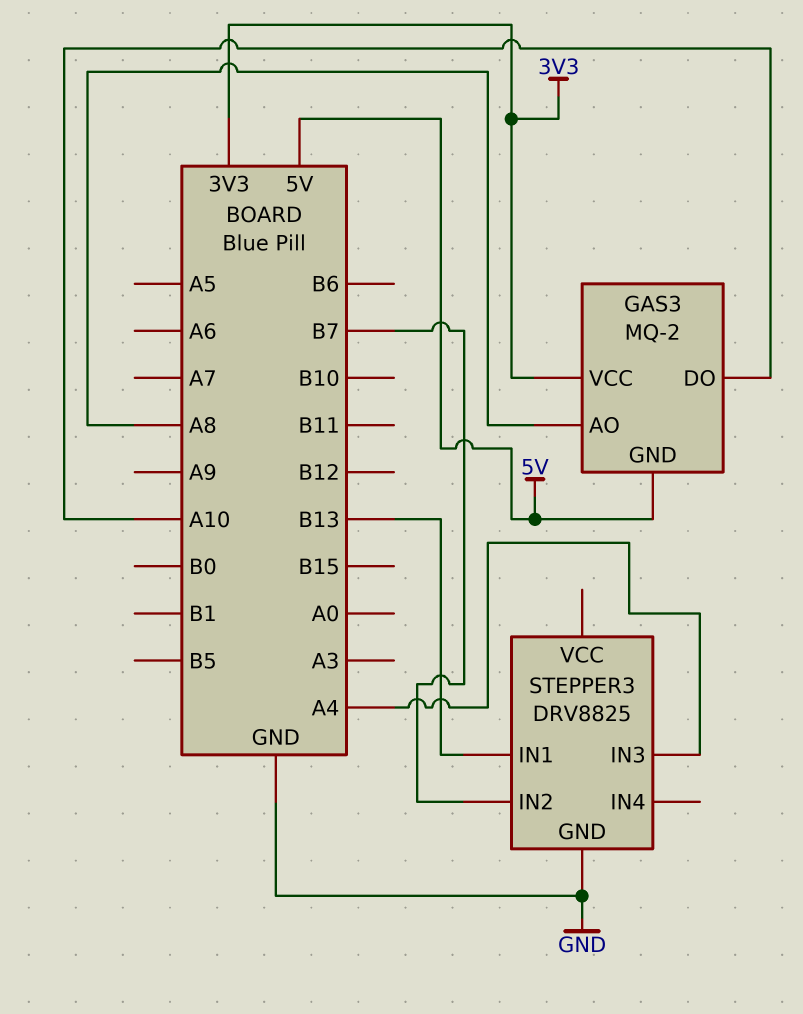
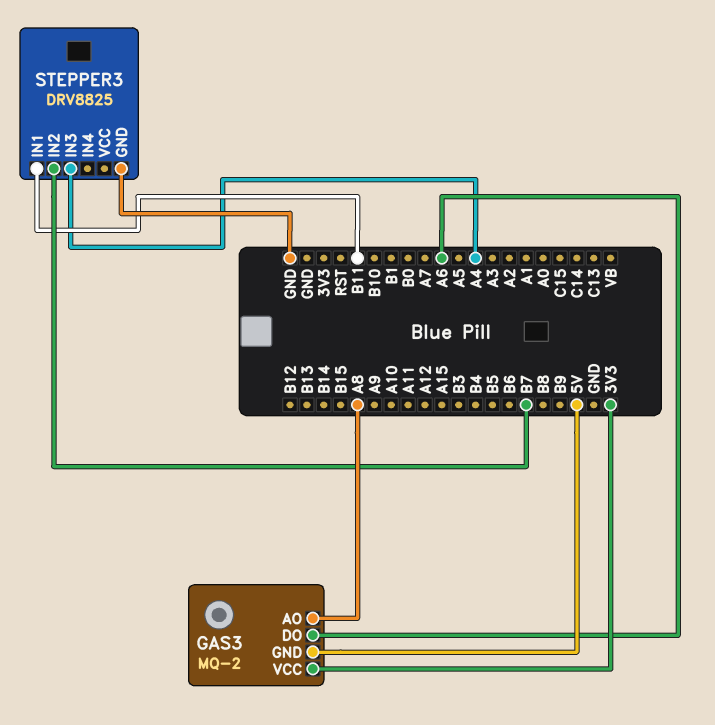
GAS3 pin DO: A10 -> A6
STEPPER3 pin IN1: B13 -> B11

